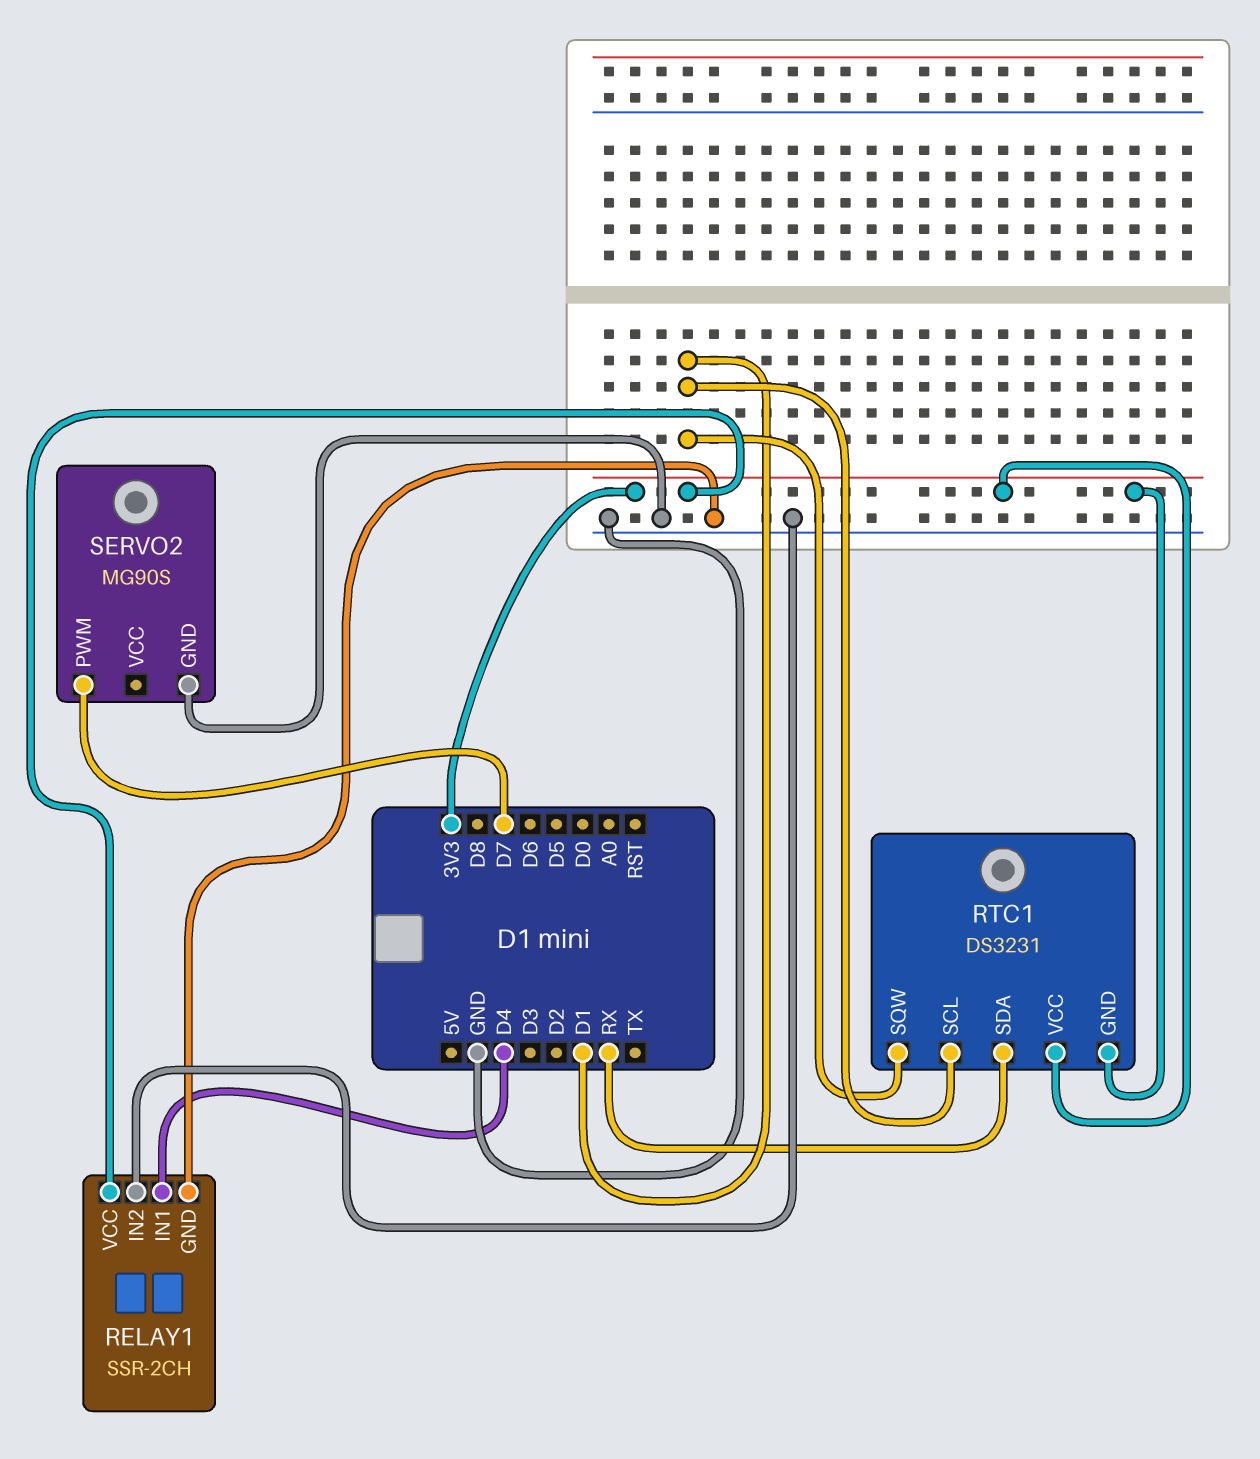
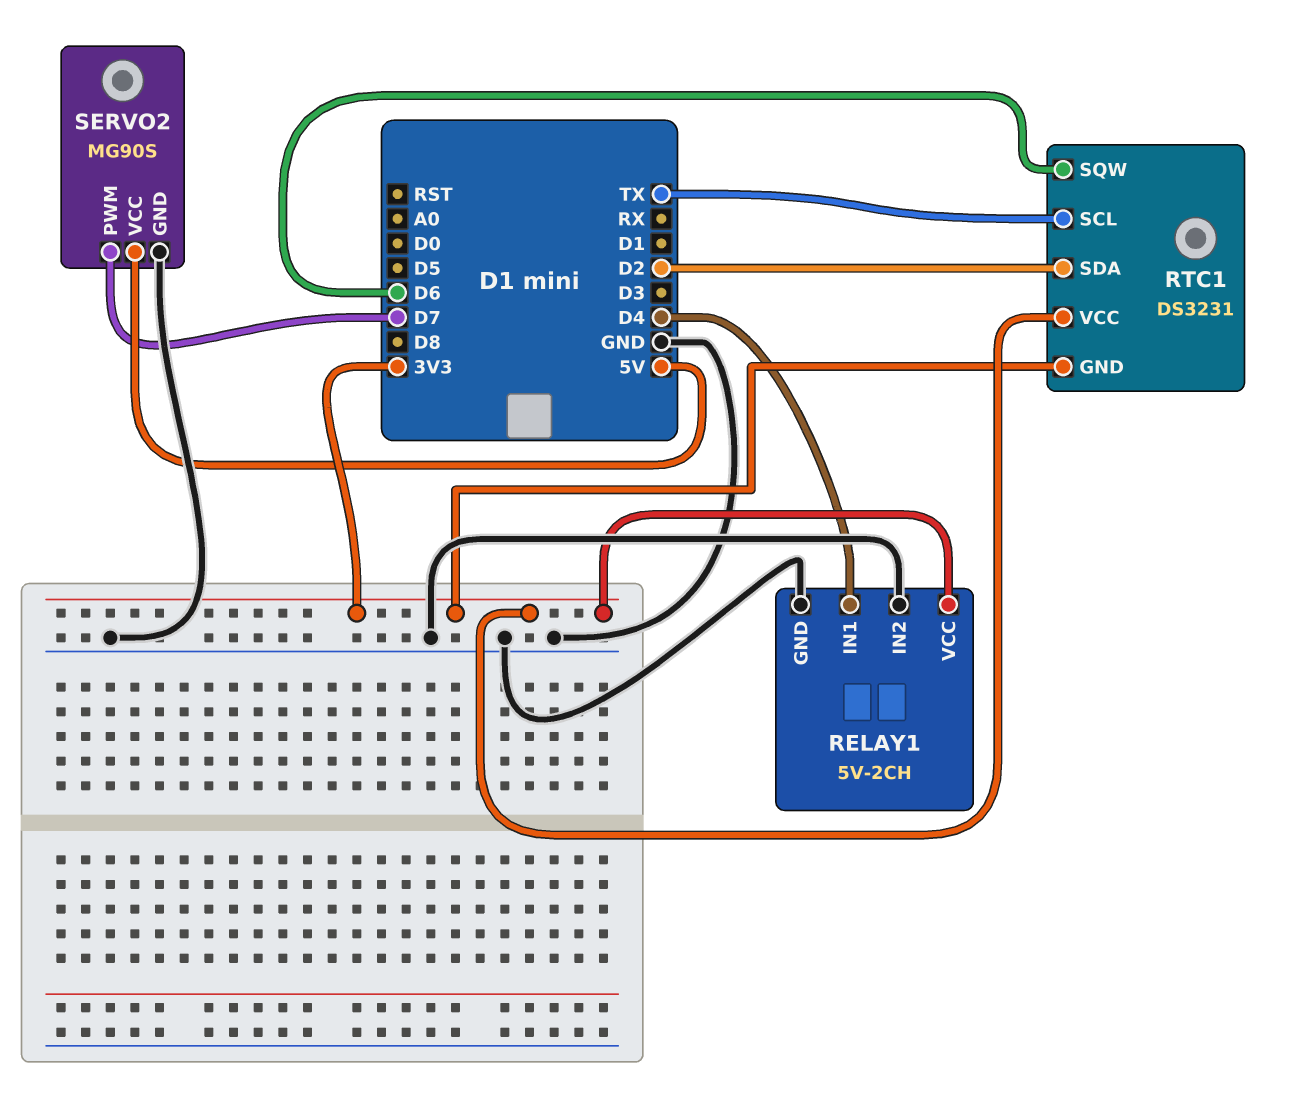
RELAY1: SSR-2CH -> 5V-2CH
RTC1 pin SCL: D1 -> TX
RTC1 pin SDA: RX -> D2
RTC1 pin SQW: D1 -> D6
SERVO2 pin VCC: none -> 5V

